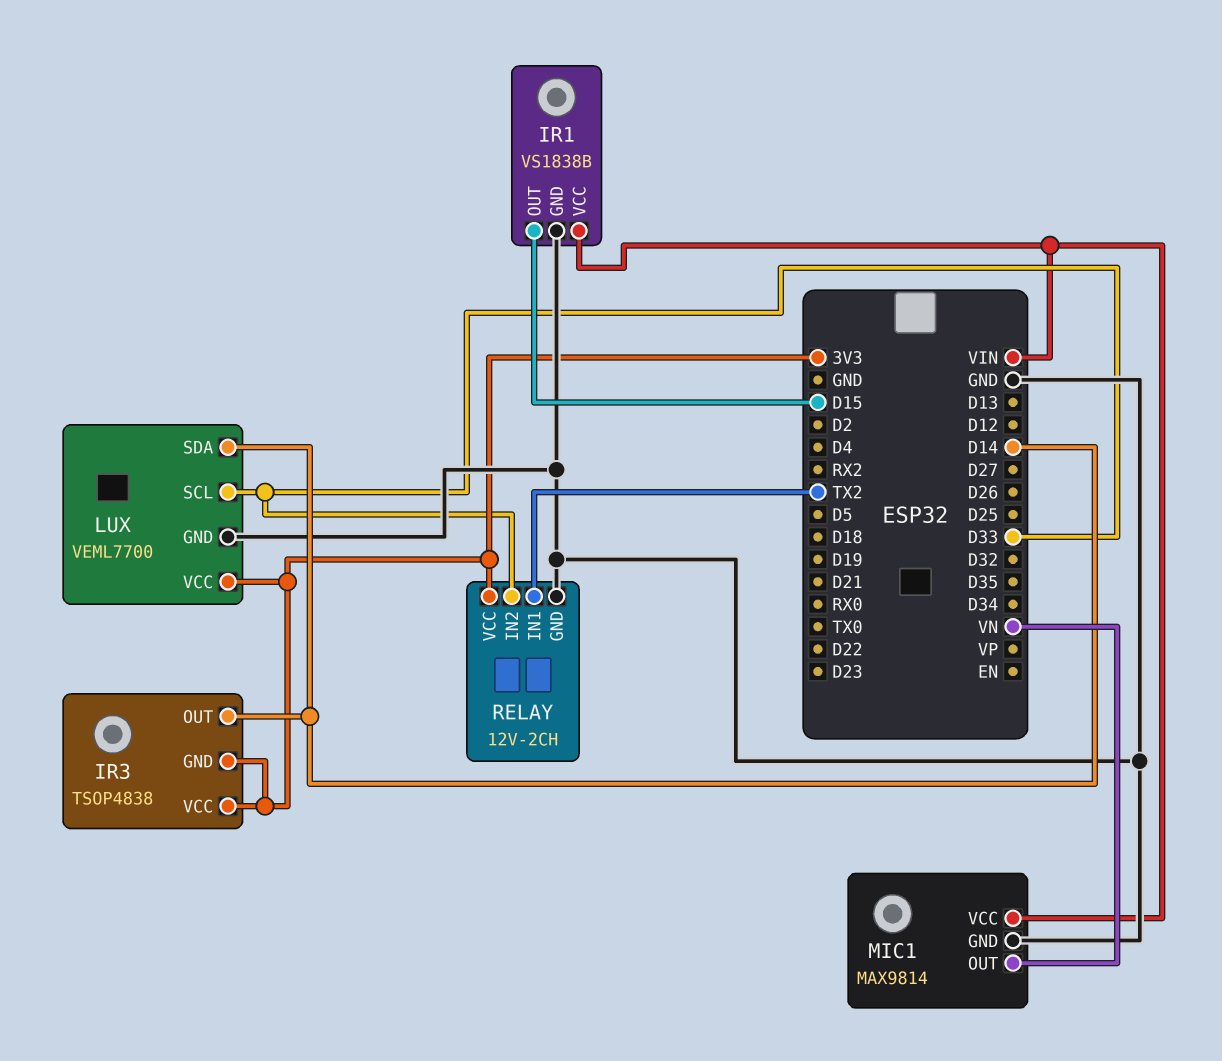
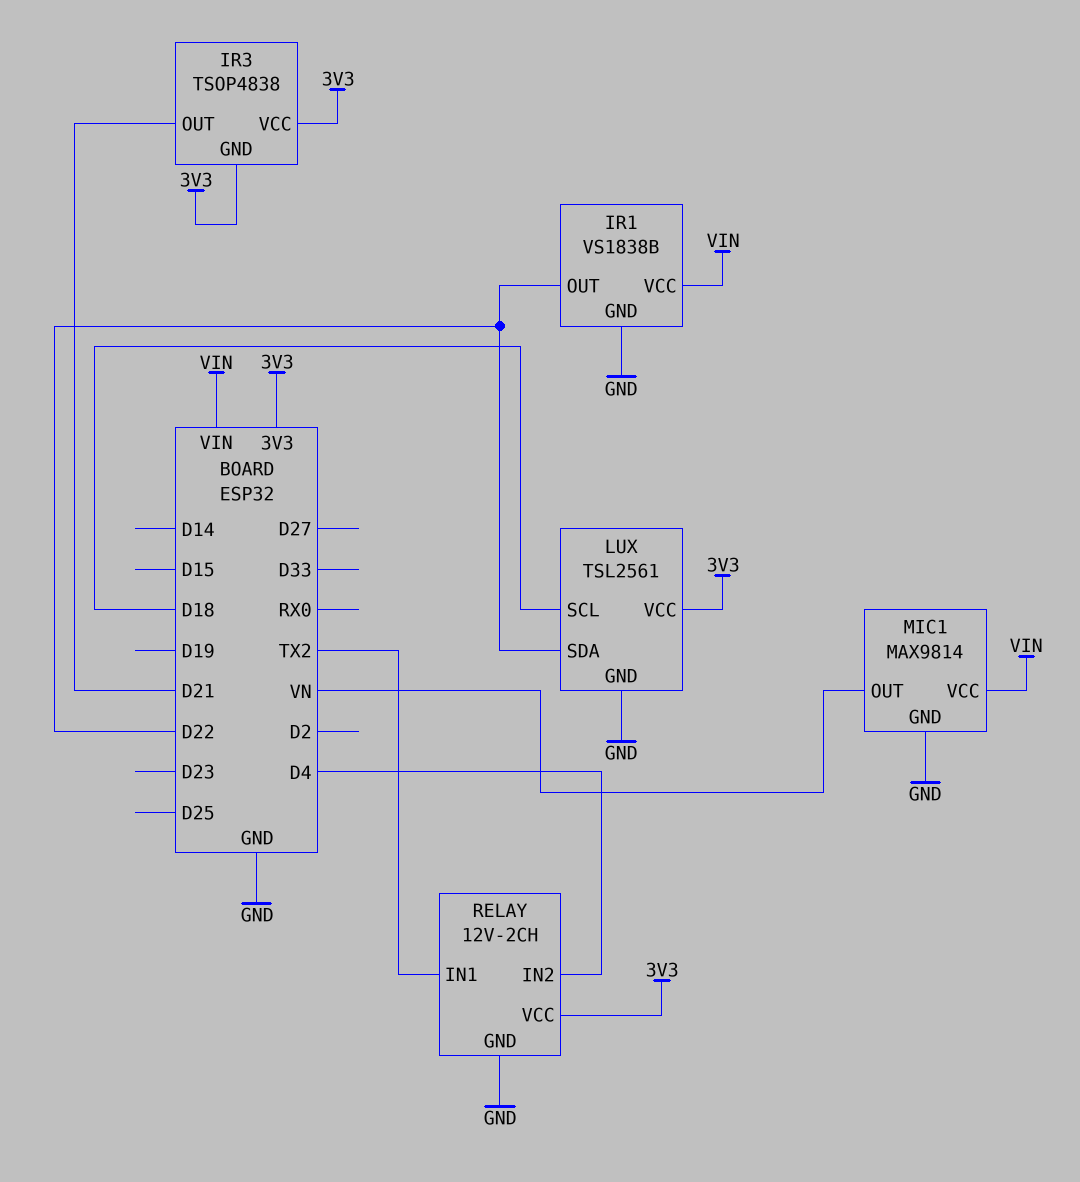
IR1 pin OUT: D15 -> D22
IR3 pin OUT: D14 -> D21
LUX: VEML7700 -> TSL2561
LUX pin SCL: D33 -> D18
LUX pin SDA: D14 -> D22
RELAY pin IN2: D33 -> D4

